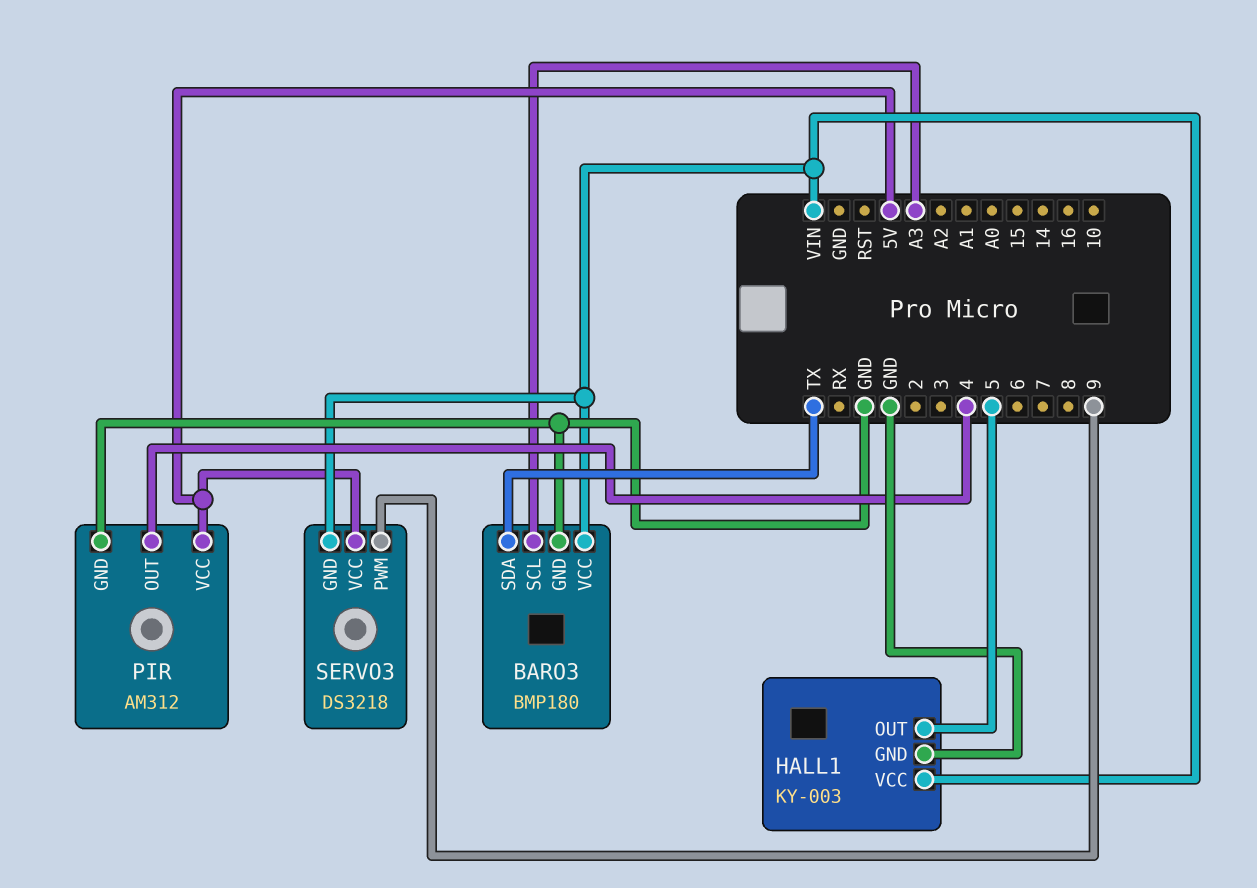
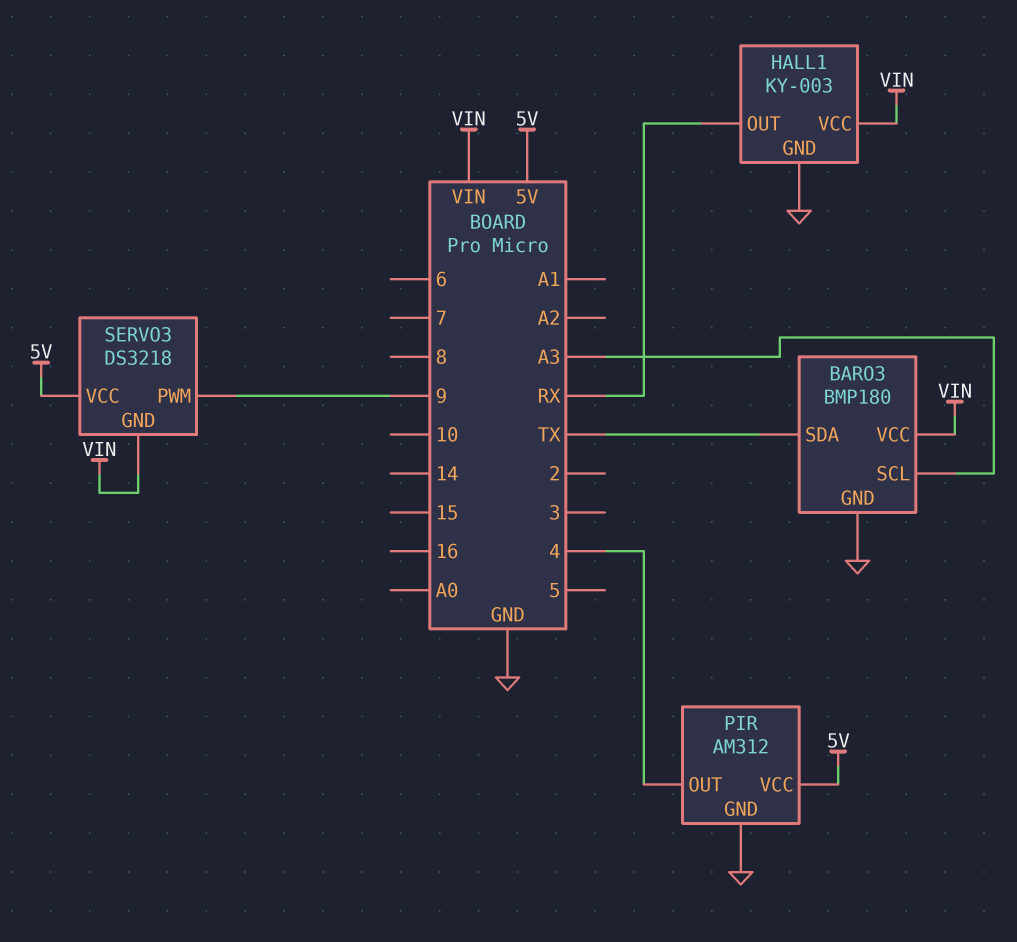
HALL1 pin OUT: 5 -> RX

